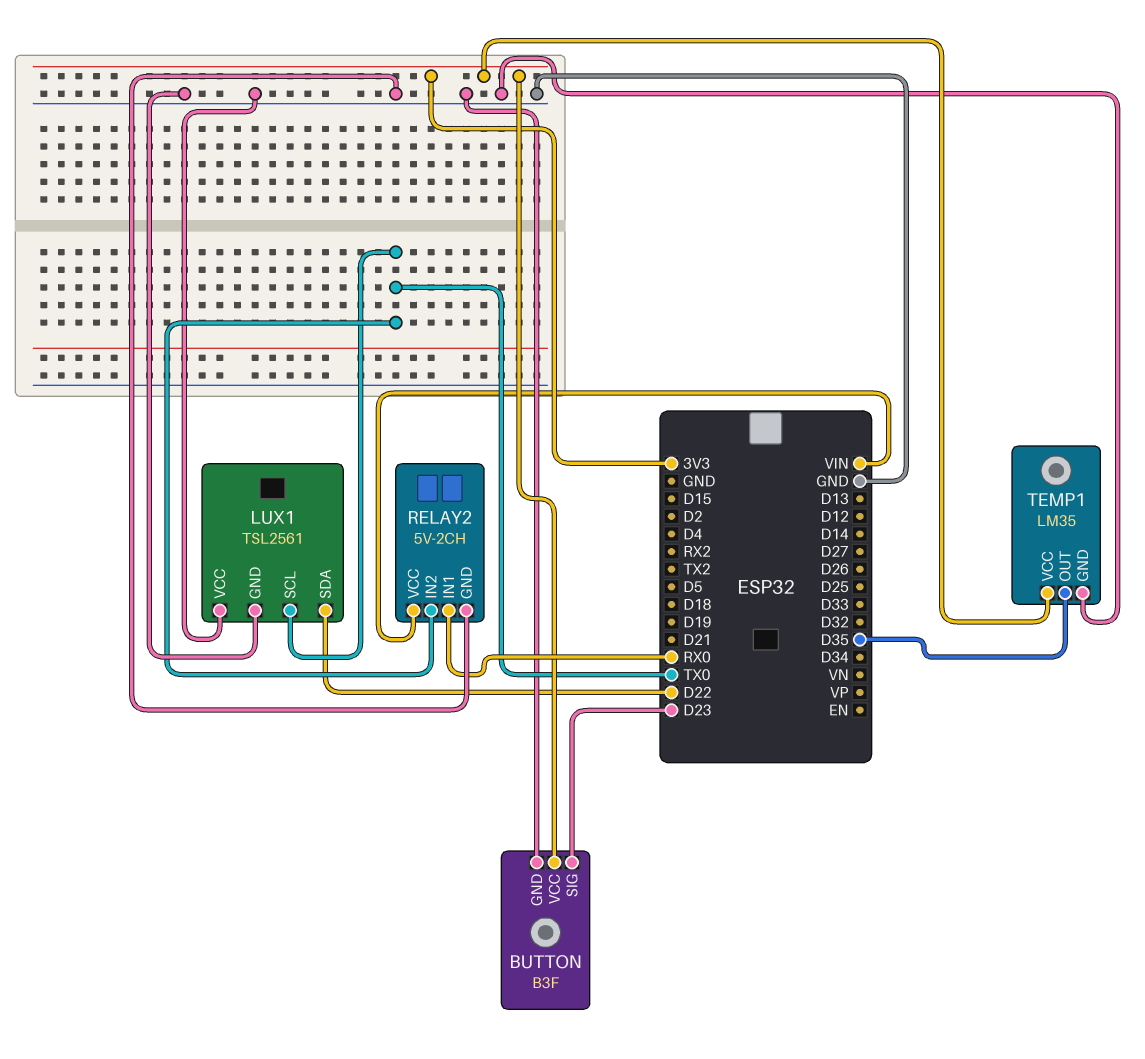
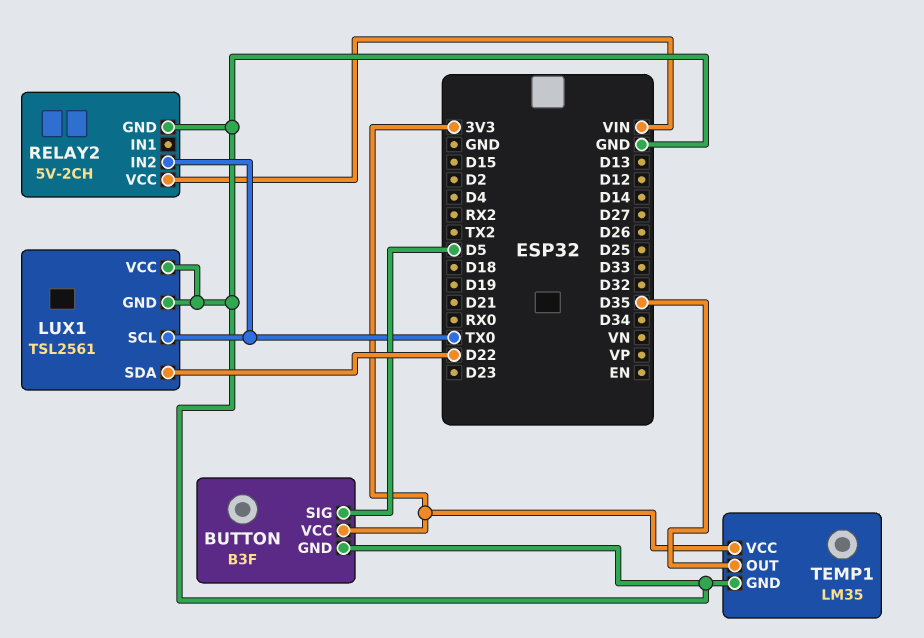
BUTTON pin SIG: D23 -> D5
RELAY2 pin IN1: RX0 -> none

